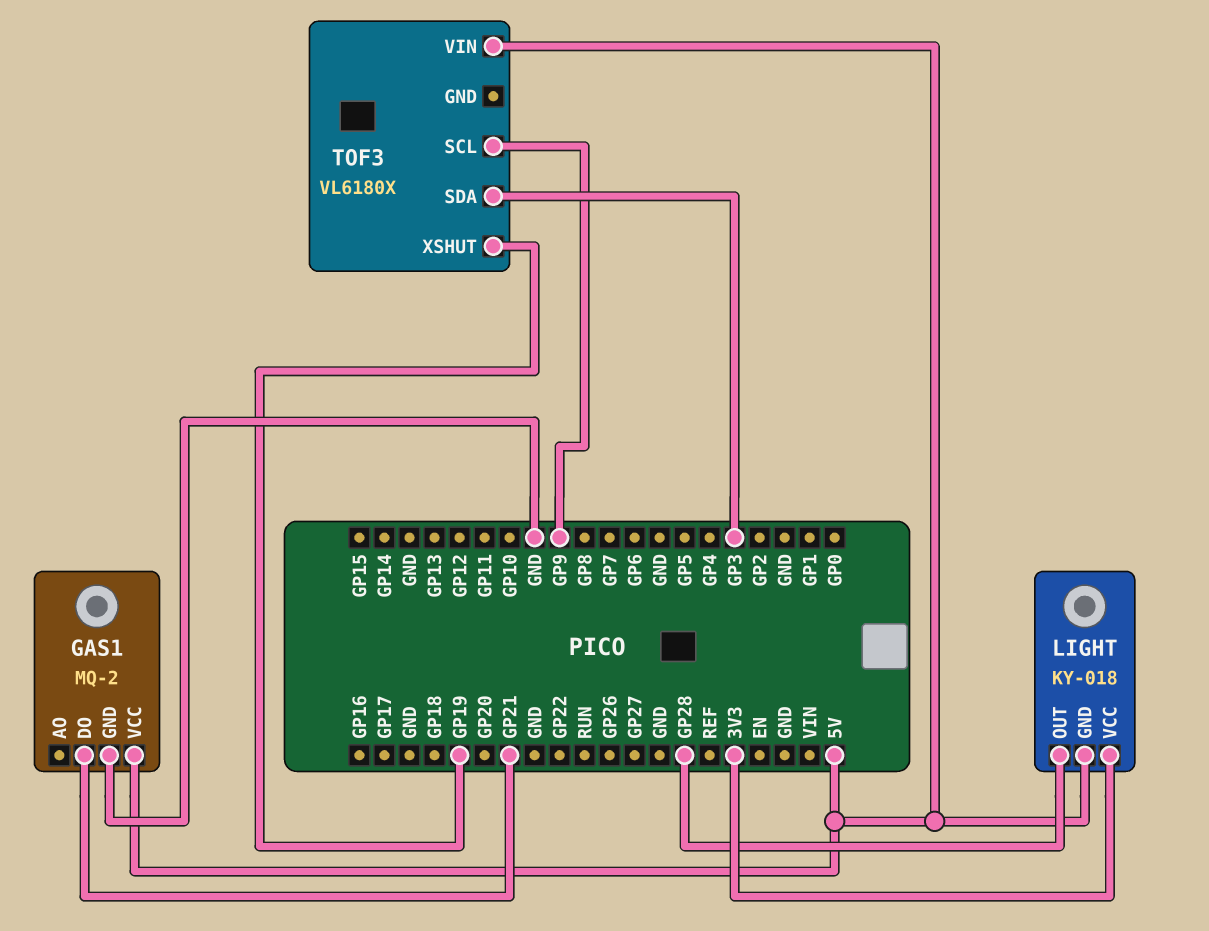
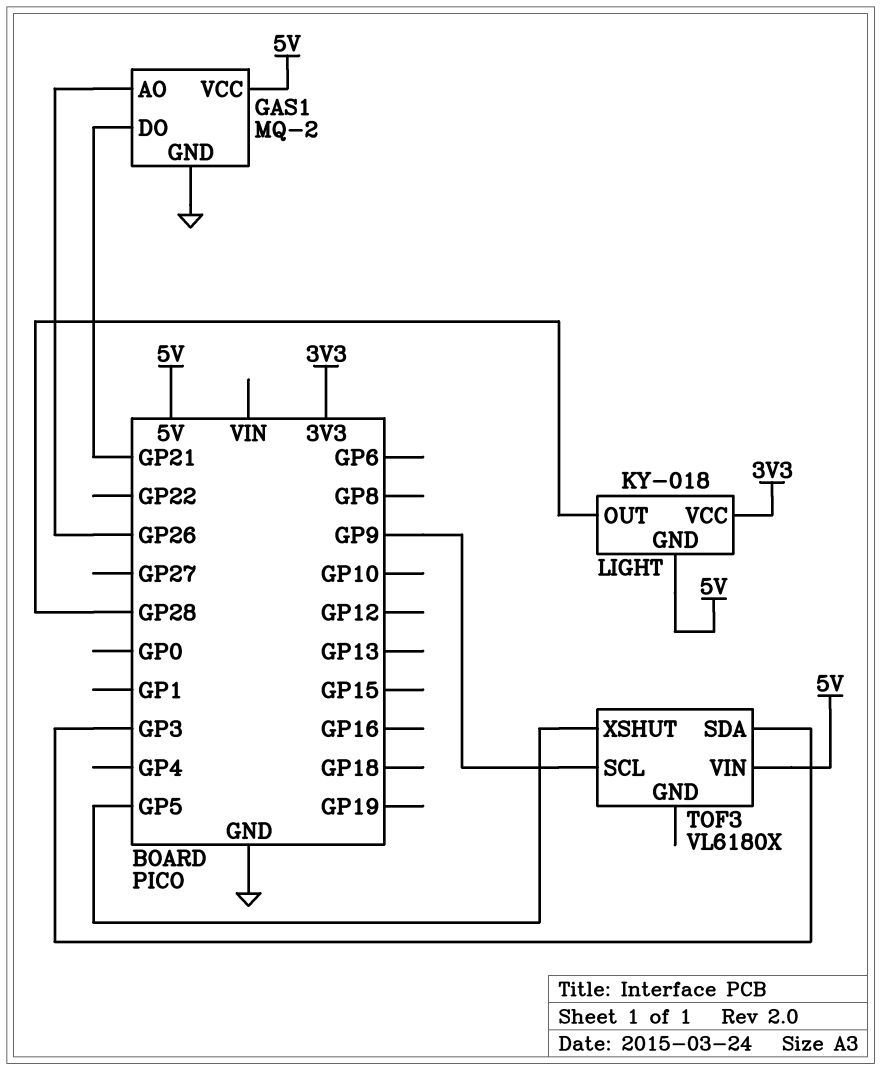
GAS1 pin AO: none -> GP26
TOF3 pin XSHUT: GP19 -> GP5

